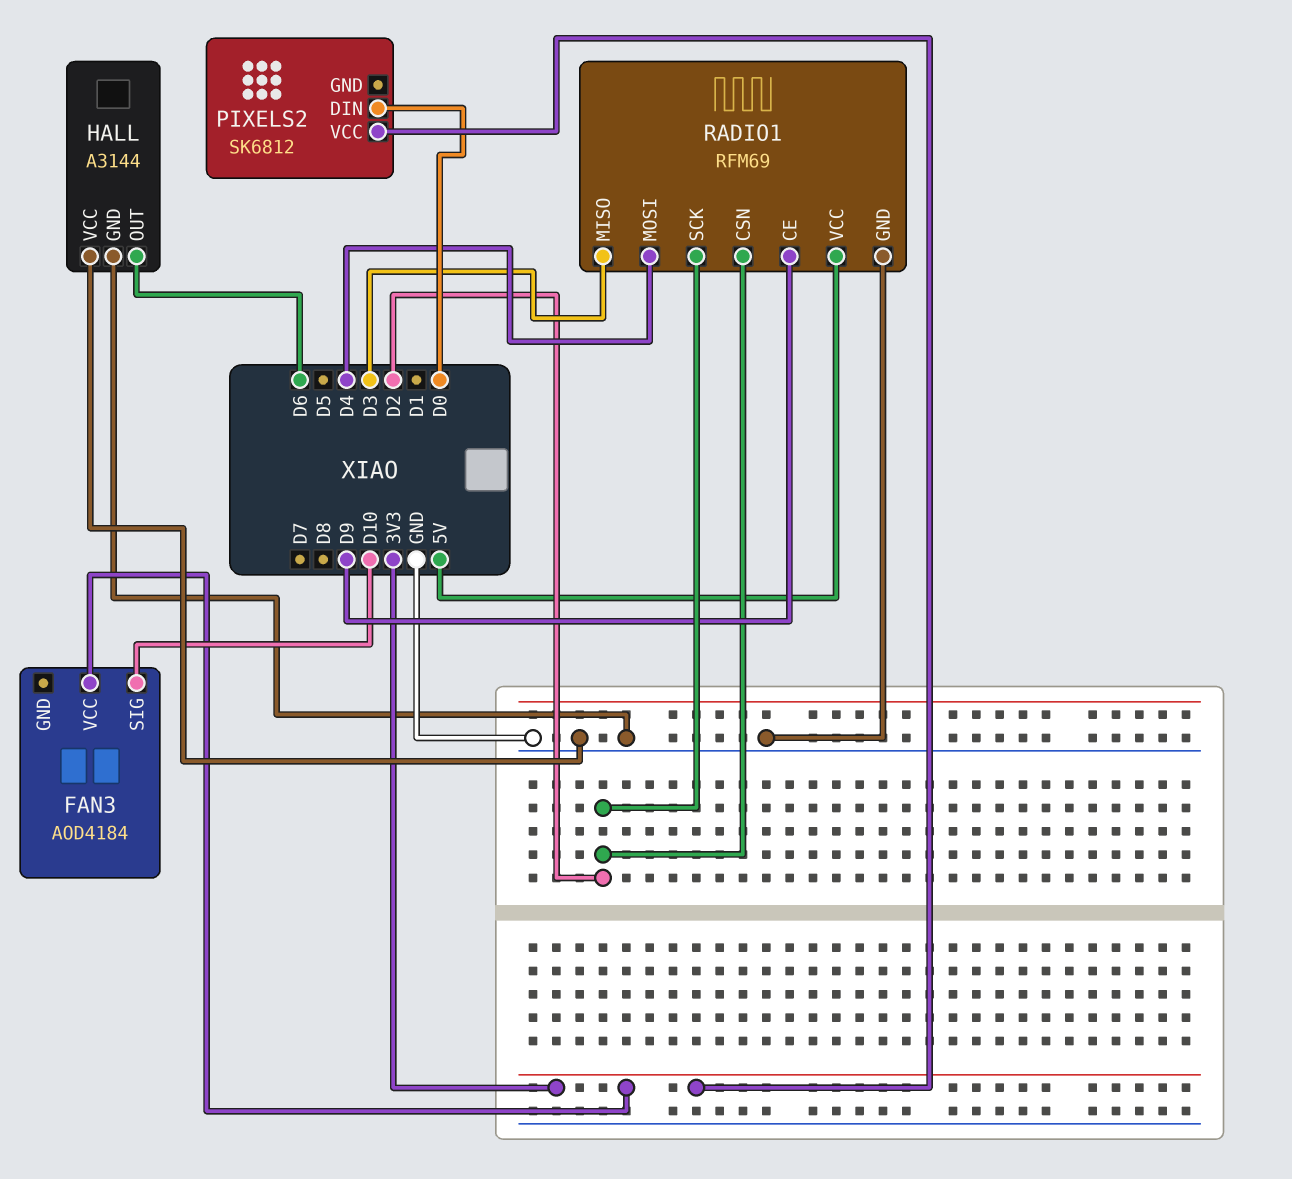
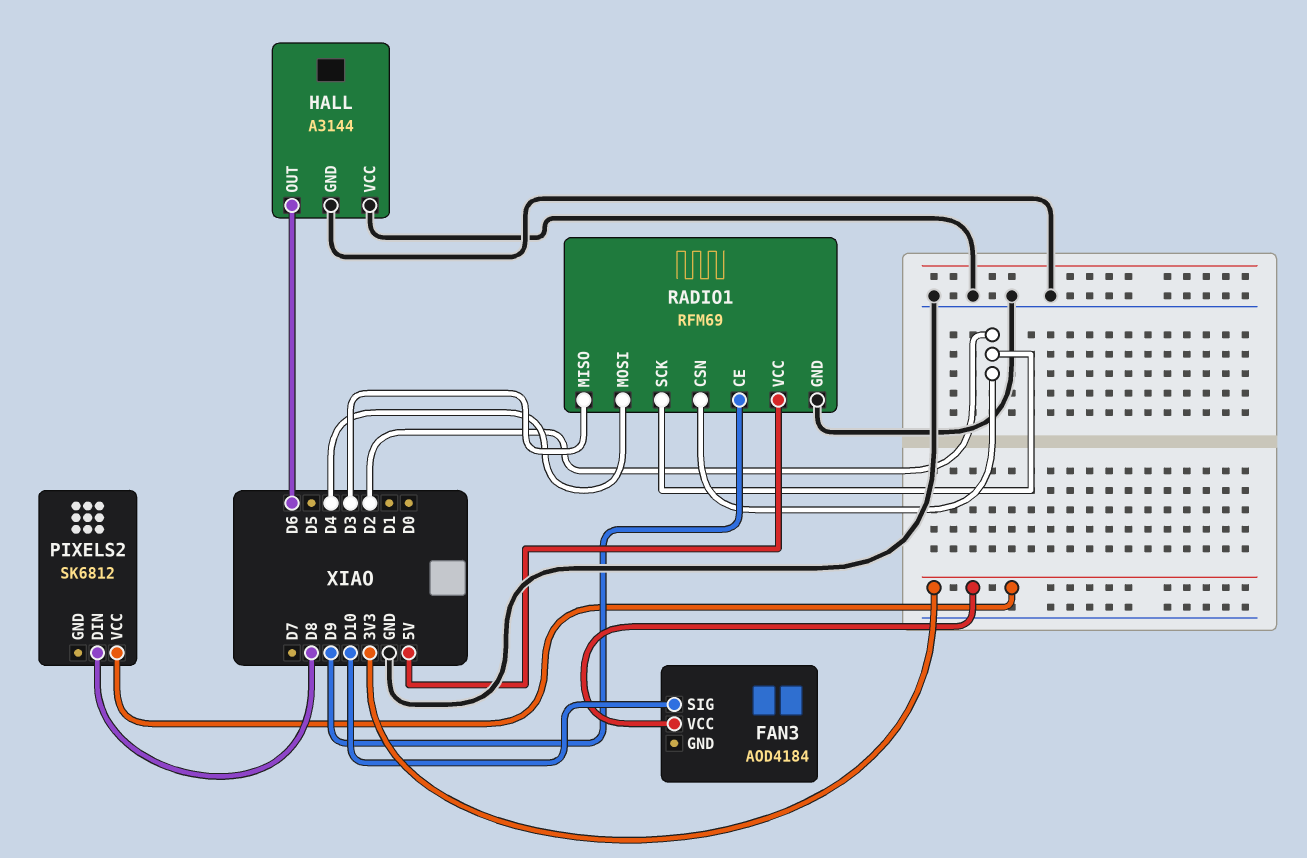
PIXELS2 pin DIN: D0 -> D8

